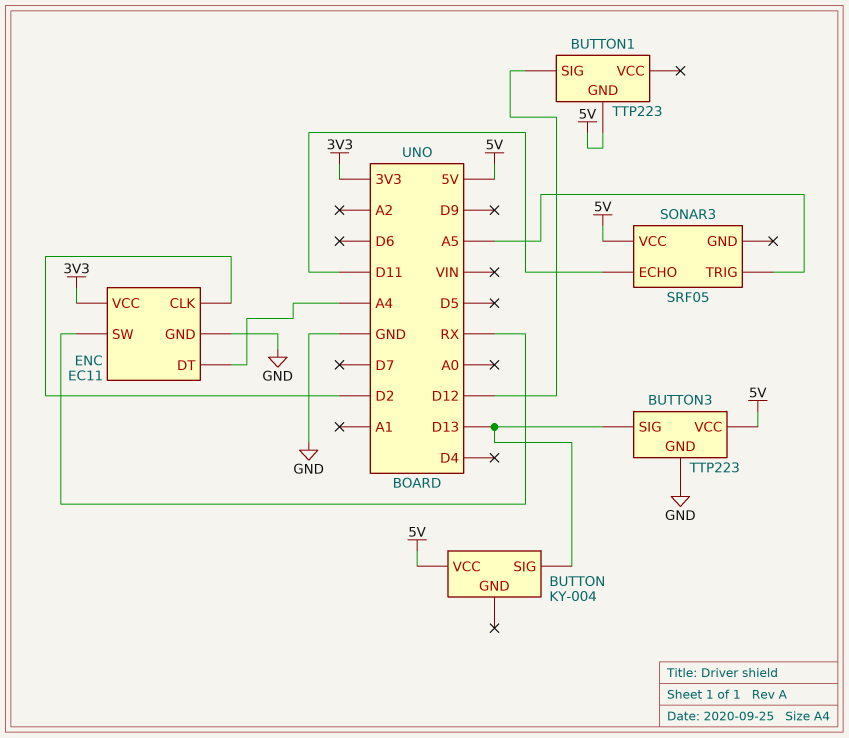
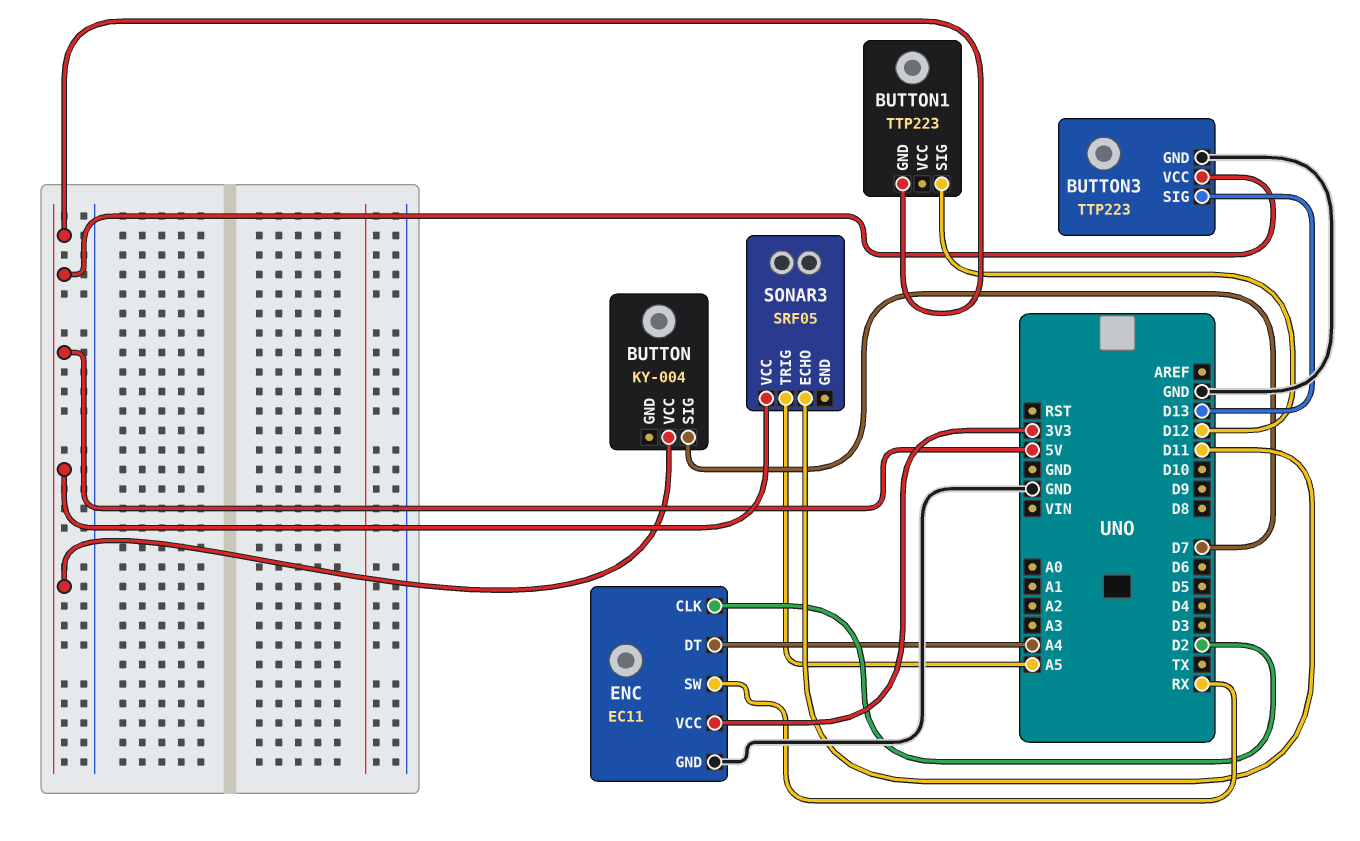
BUTTON pin SIG: D13 -> D7

